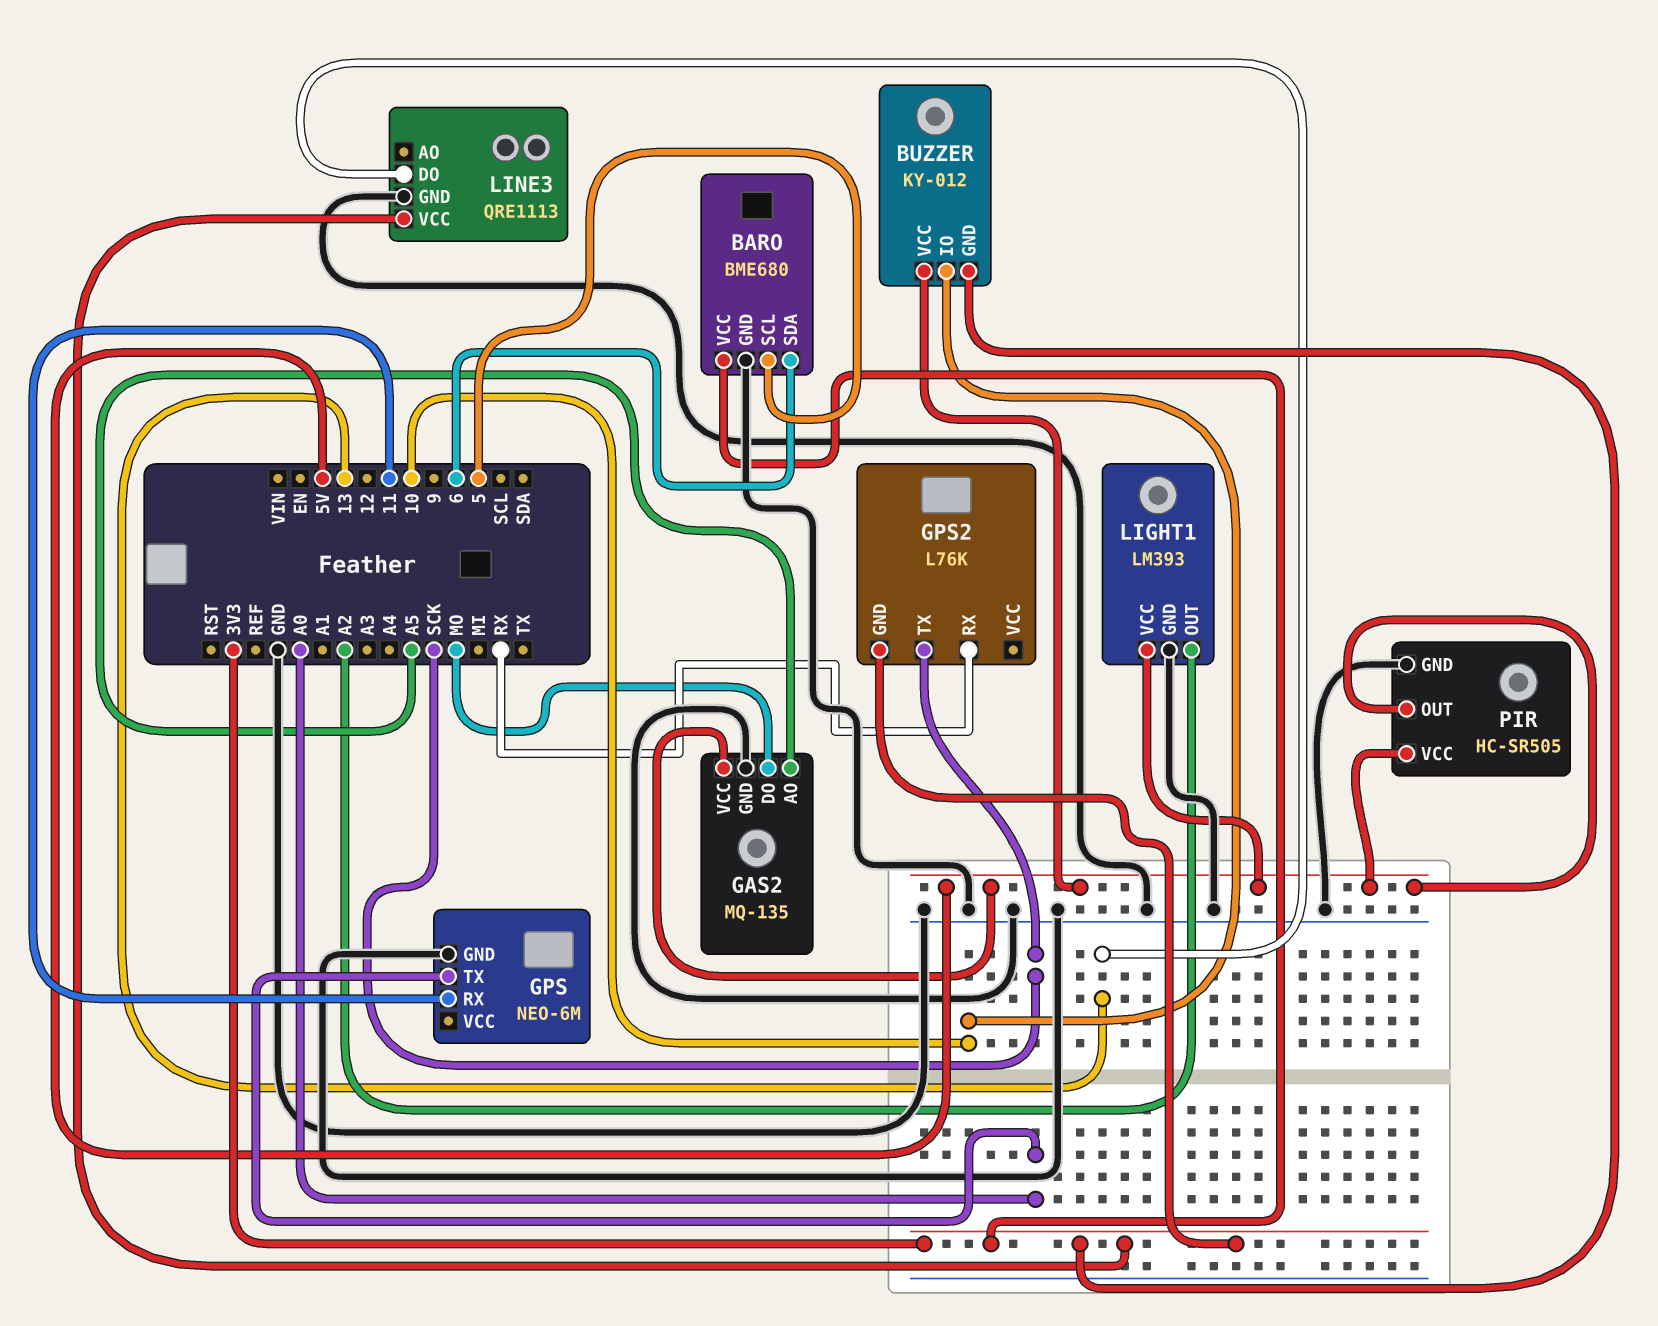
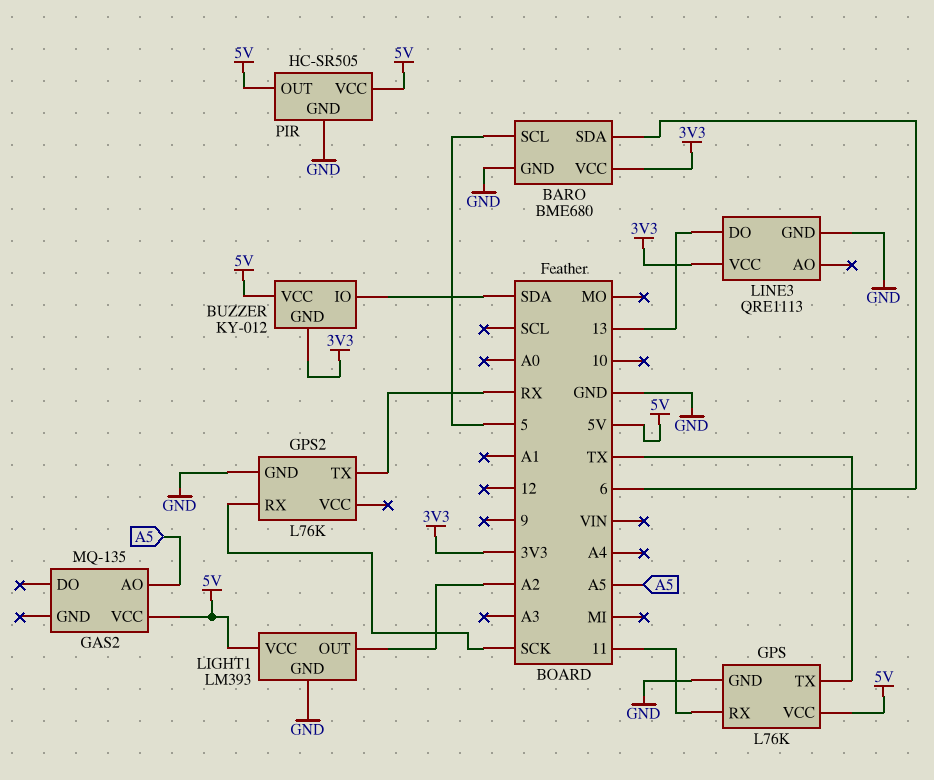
BUZZER pin IO: 10 -> SDA
GAS2 pin DO: MO -> none
GAS2 pin GND: GND -> none
GPS: NEO-6M -> L76K
GPS pin TX: A0 -> TX
GPS pin VCC: none -> 5V
GPS2 pin GND: 3V3 -> GND
GPS2 pin RX: RX -> SCK
GPS2 pin TX: SCK -> RX

